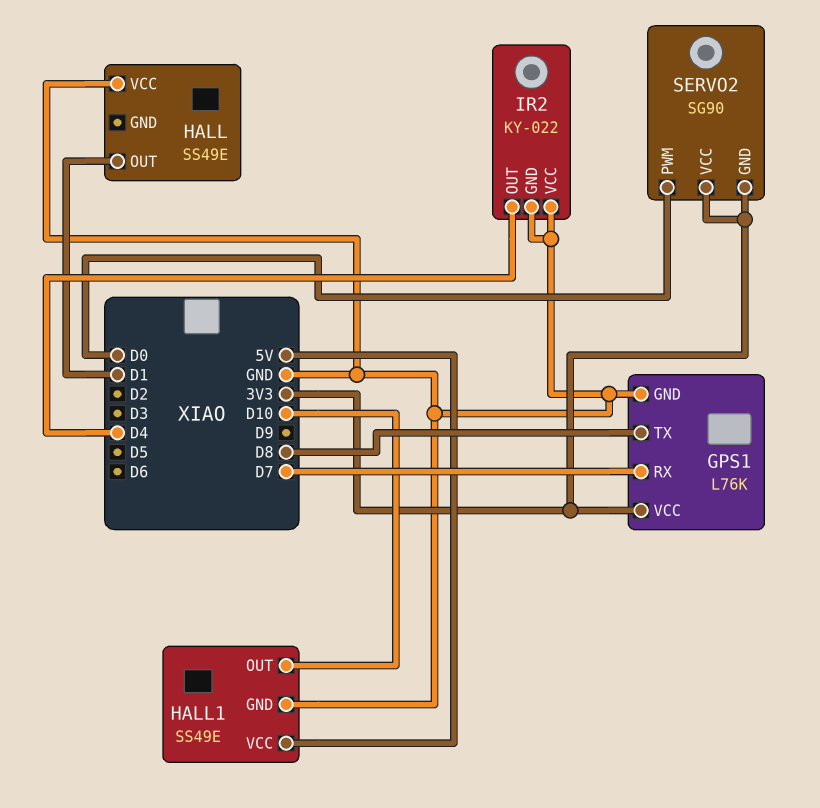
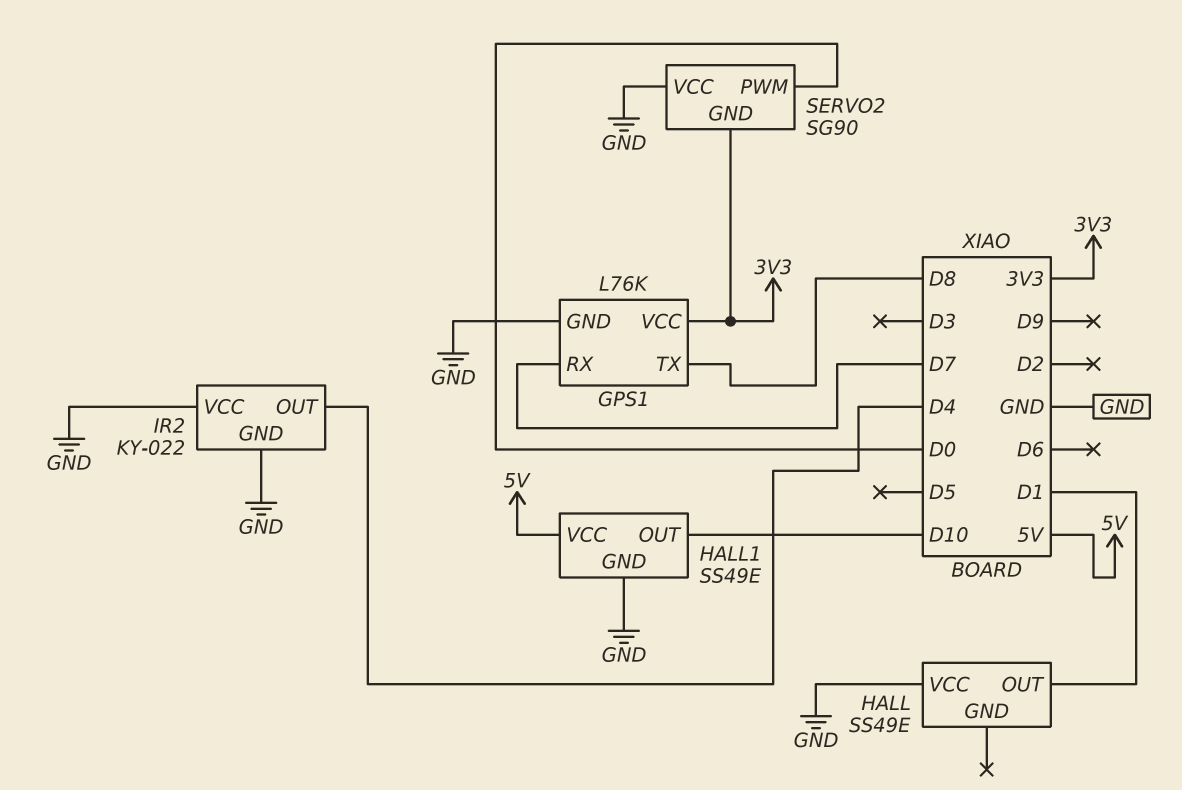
SERVO2 pin VCC: 3V3 -> GND

